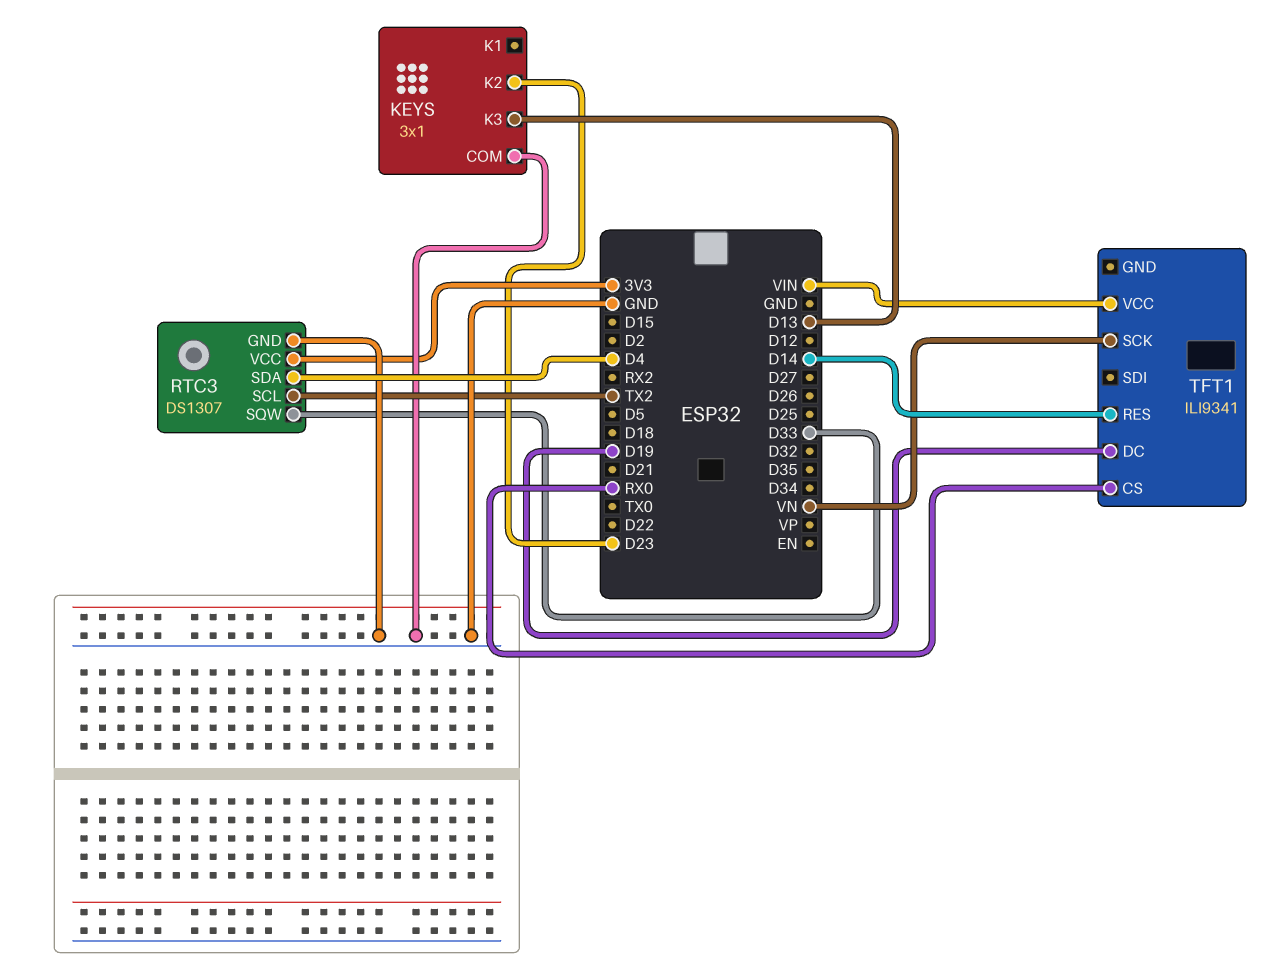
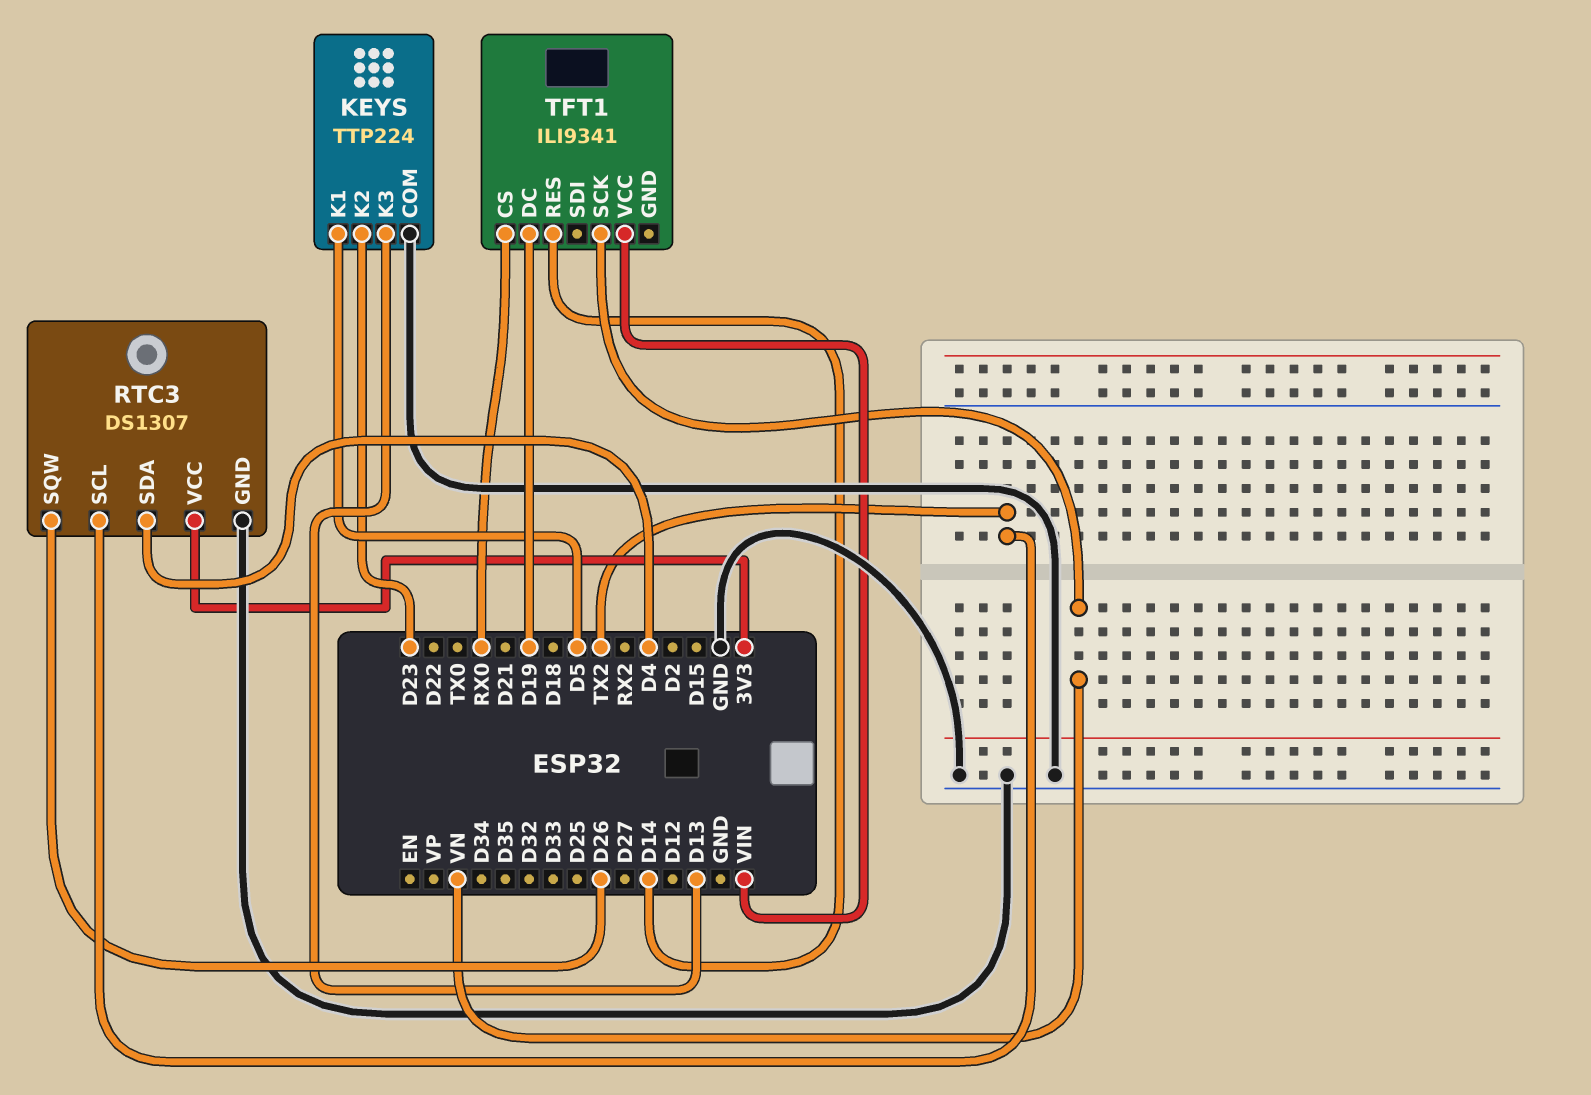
KEYS: 3x1 -> TTP224
KEYS pin K1: none -> D5
RTC3 pin SQW: D33 -> D26

